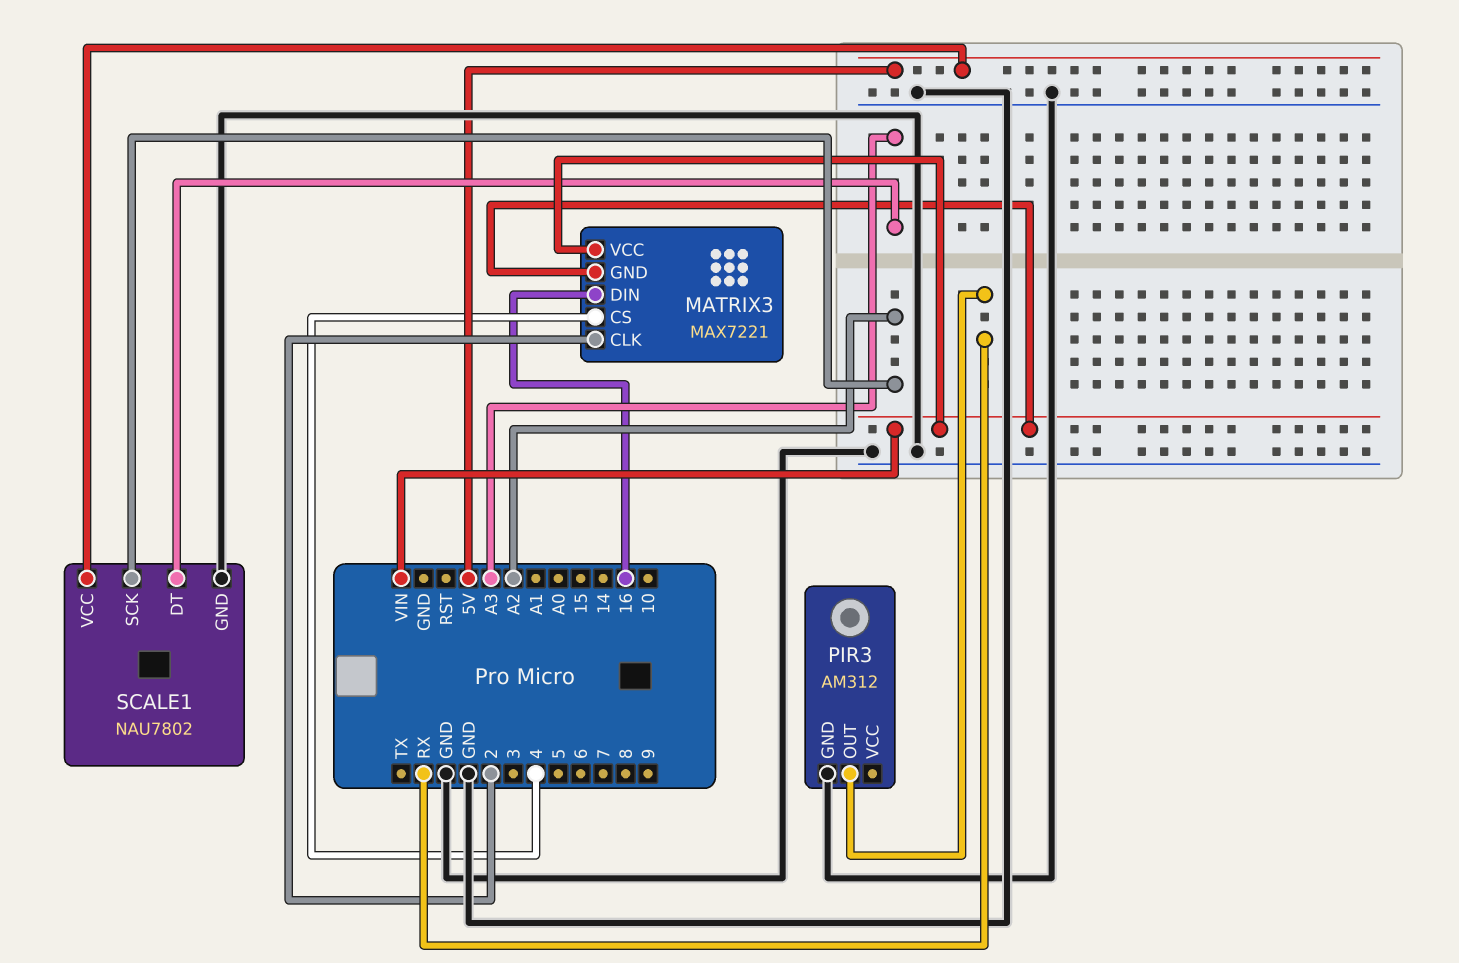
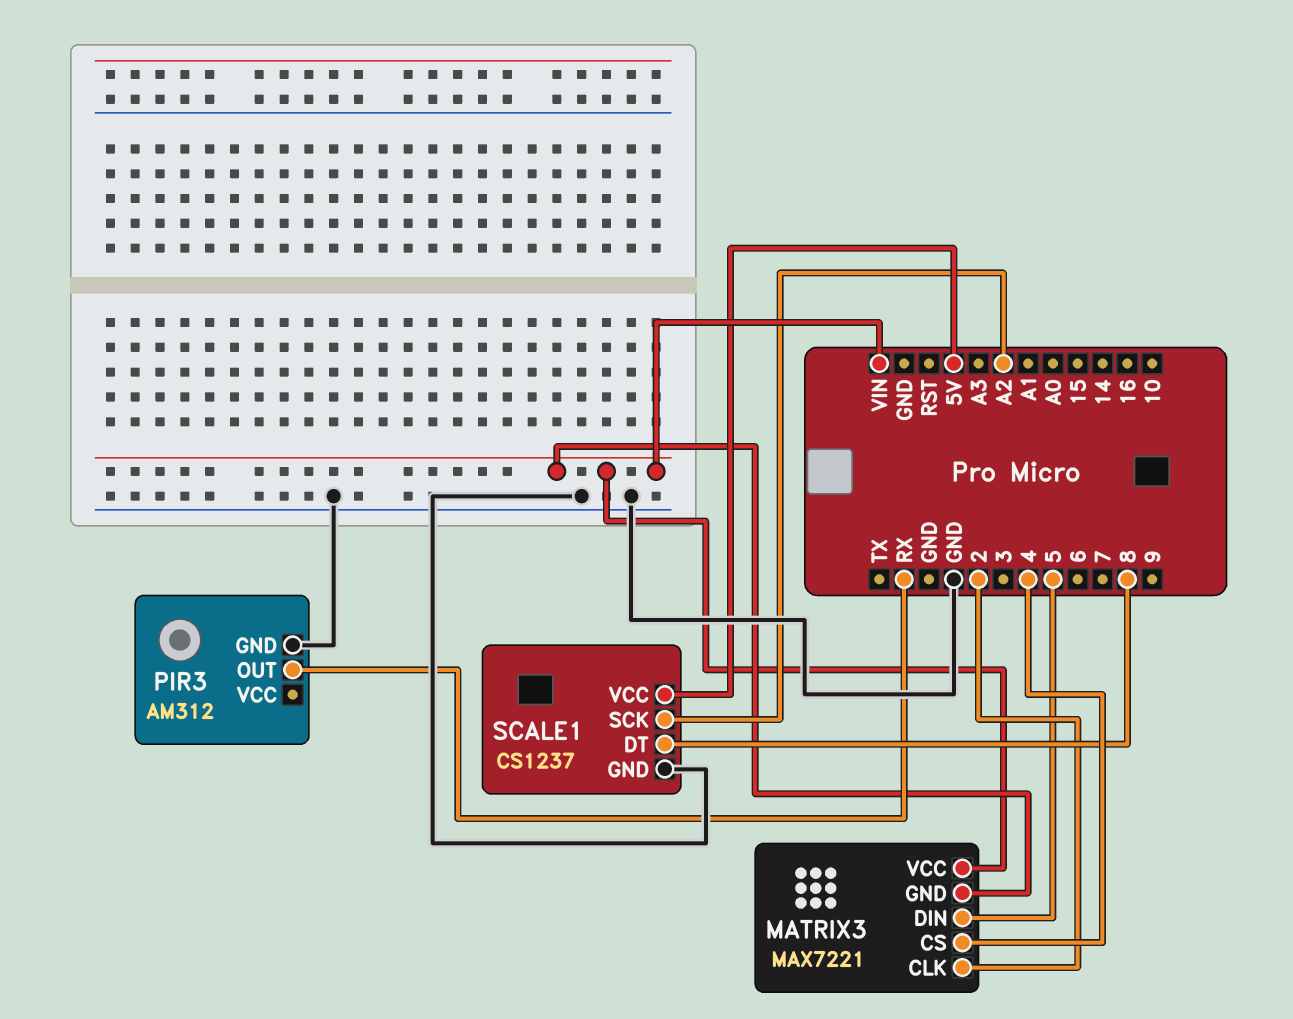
MATRIX3 pin DIN: 16 -> 5
SCALE1: NAU7802 -> CS1237
SCALE1 pin DT: A3 -> 8

